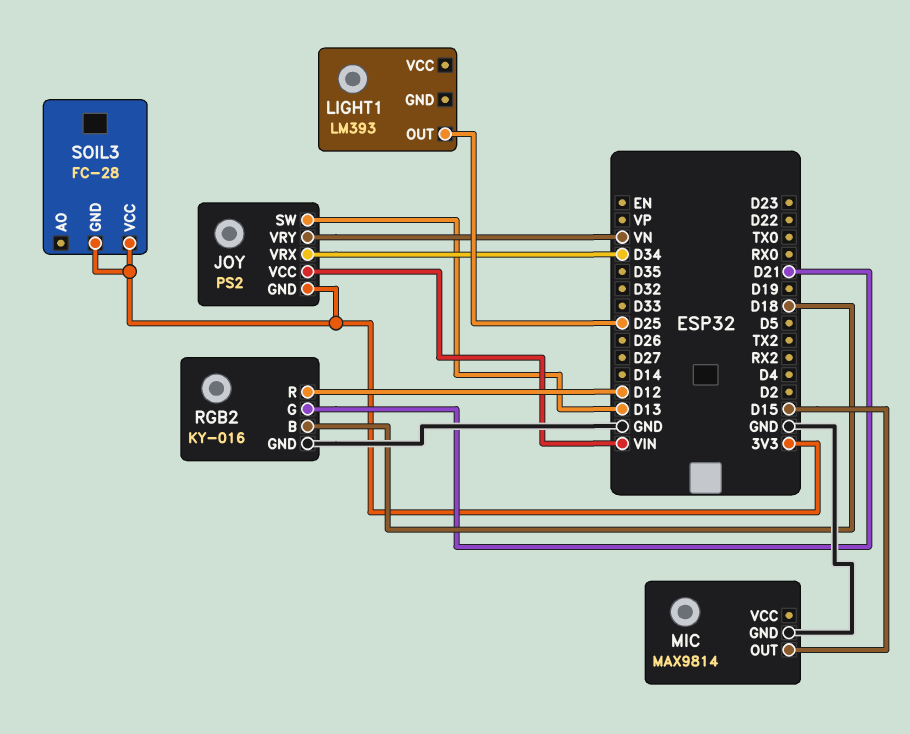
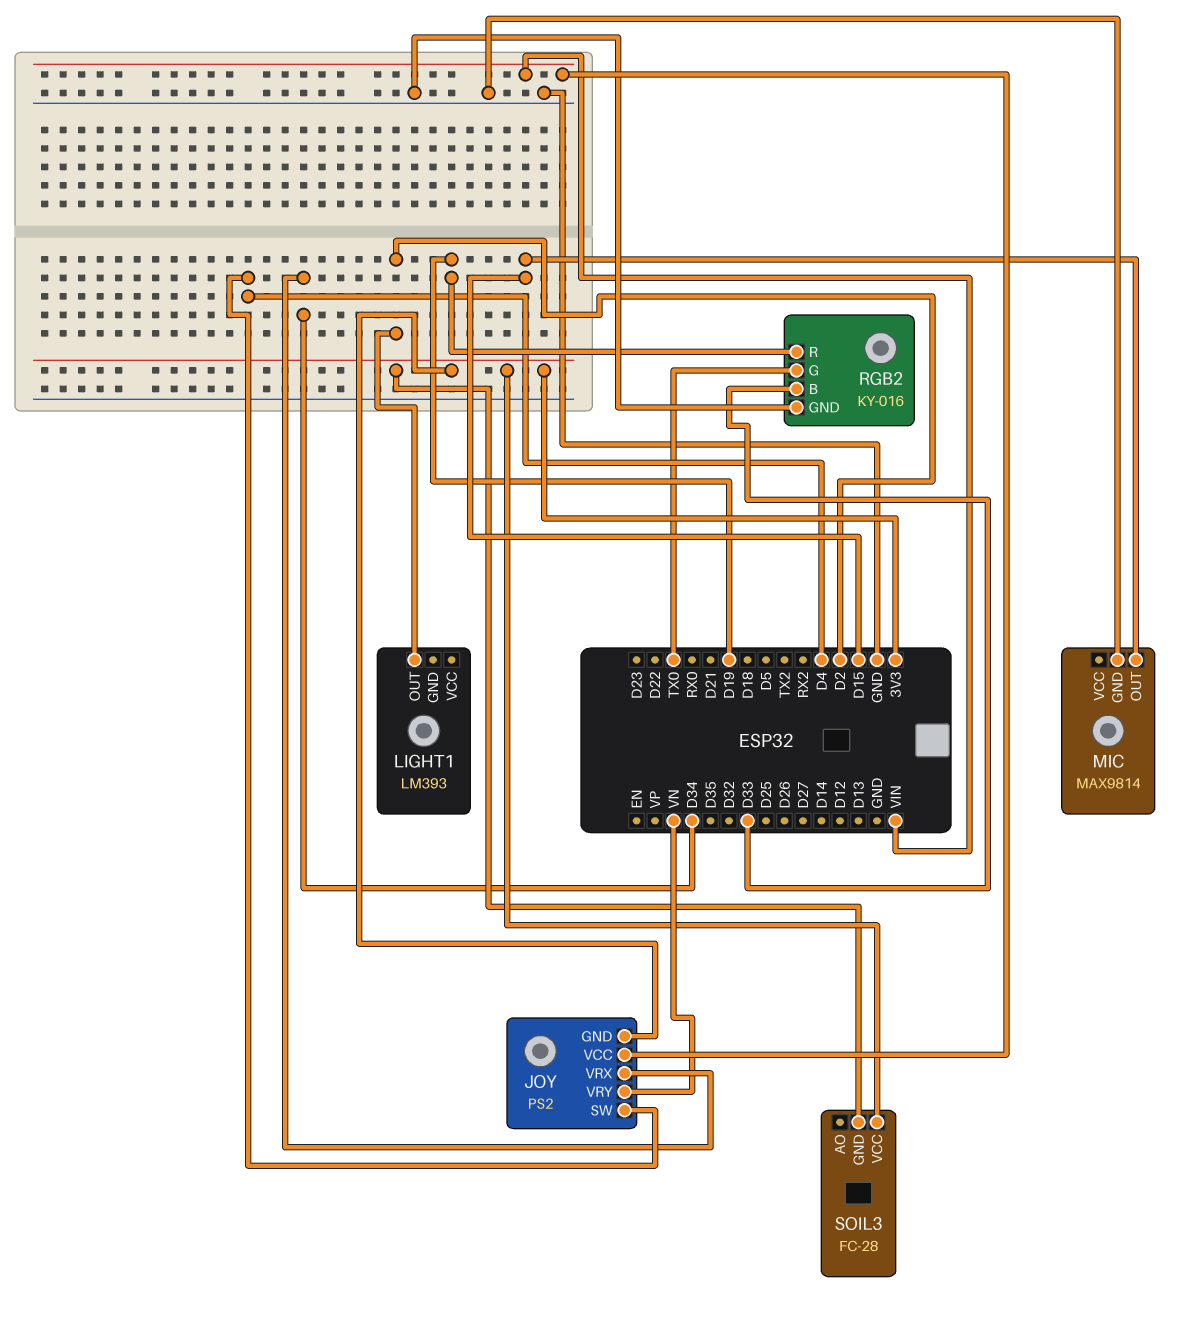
JOY pin SW: D13 -> D4
LIGHT1 pin OUT: D25 -> D2
RGB2 pin B: D18 -> D33
RGB2 pin G: D21 -> TX0
RGB2 pin R: D12 -> D19

